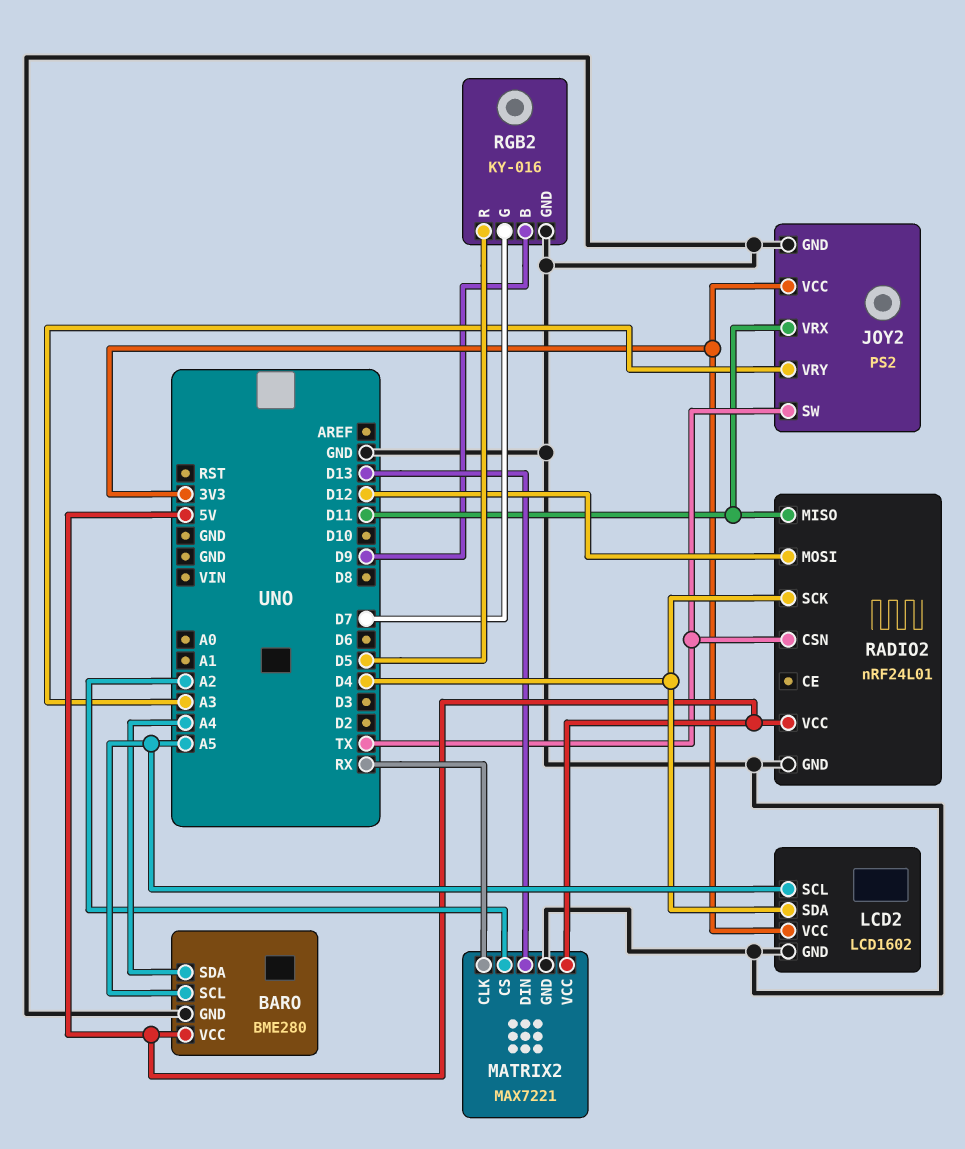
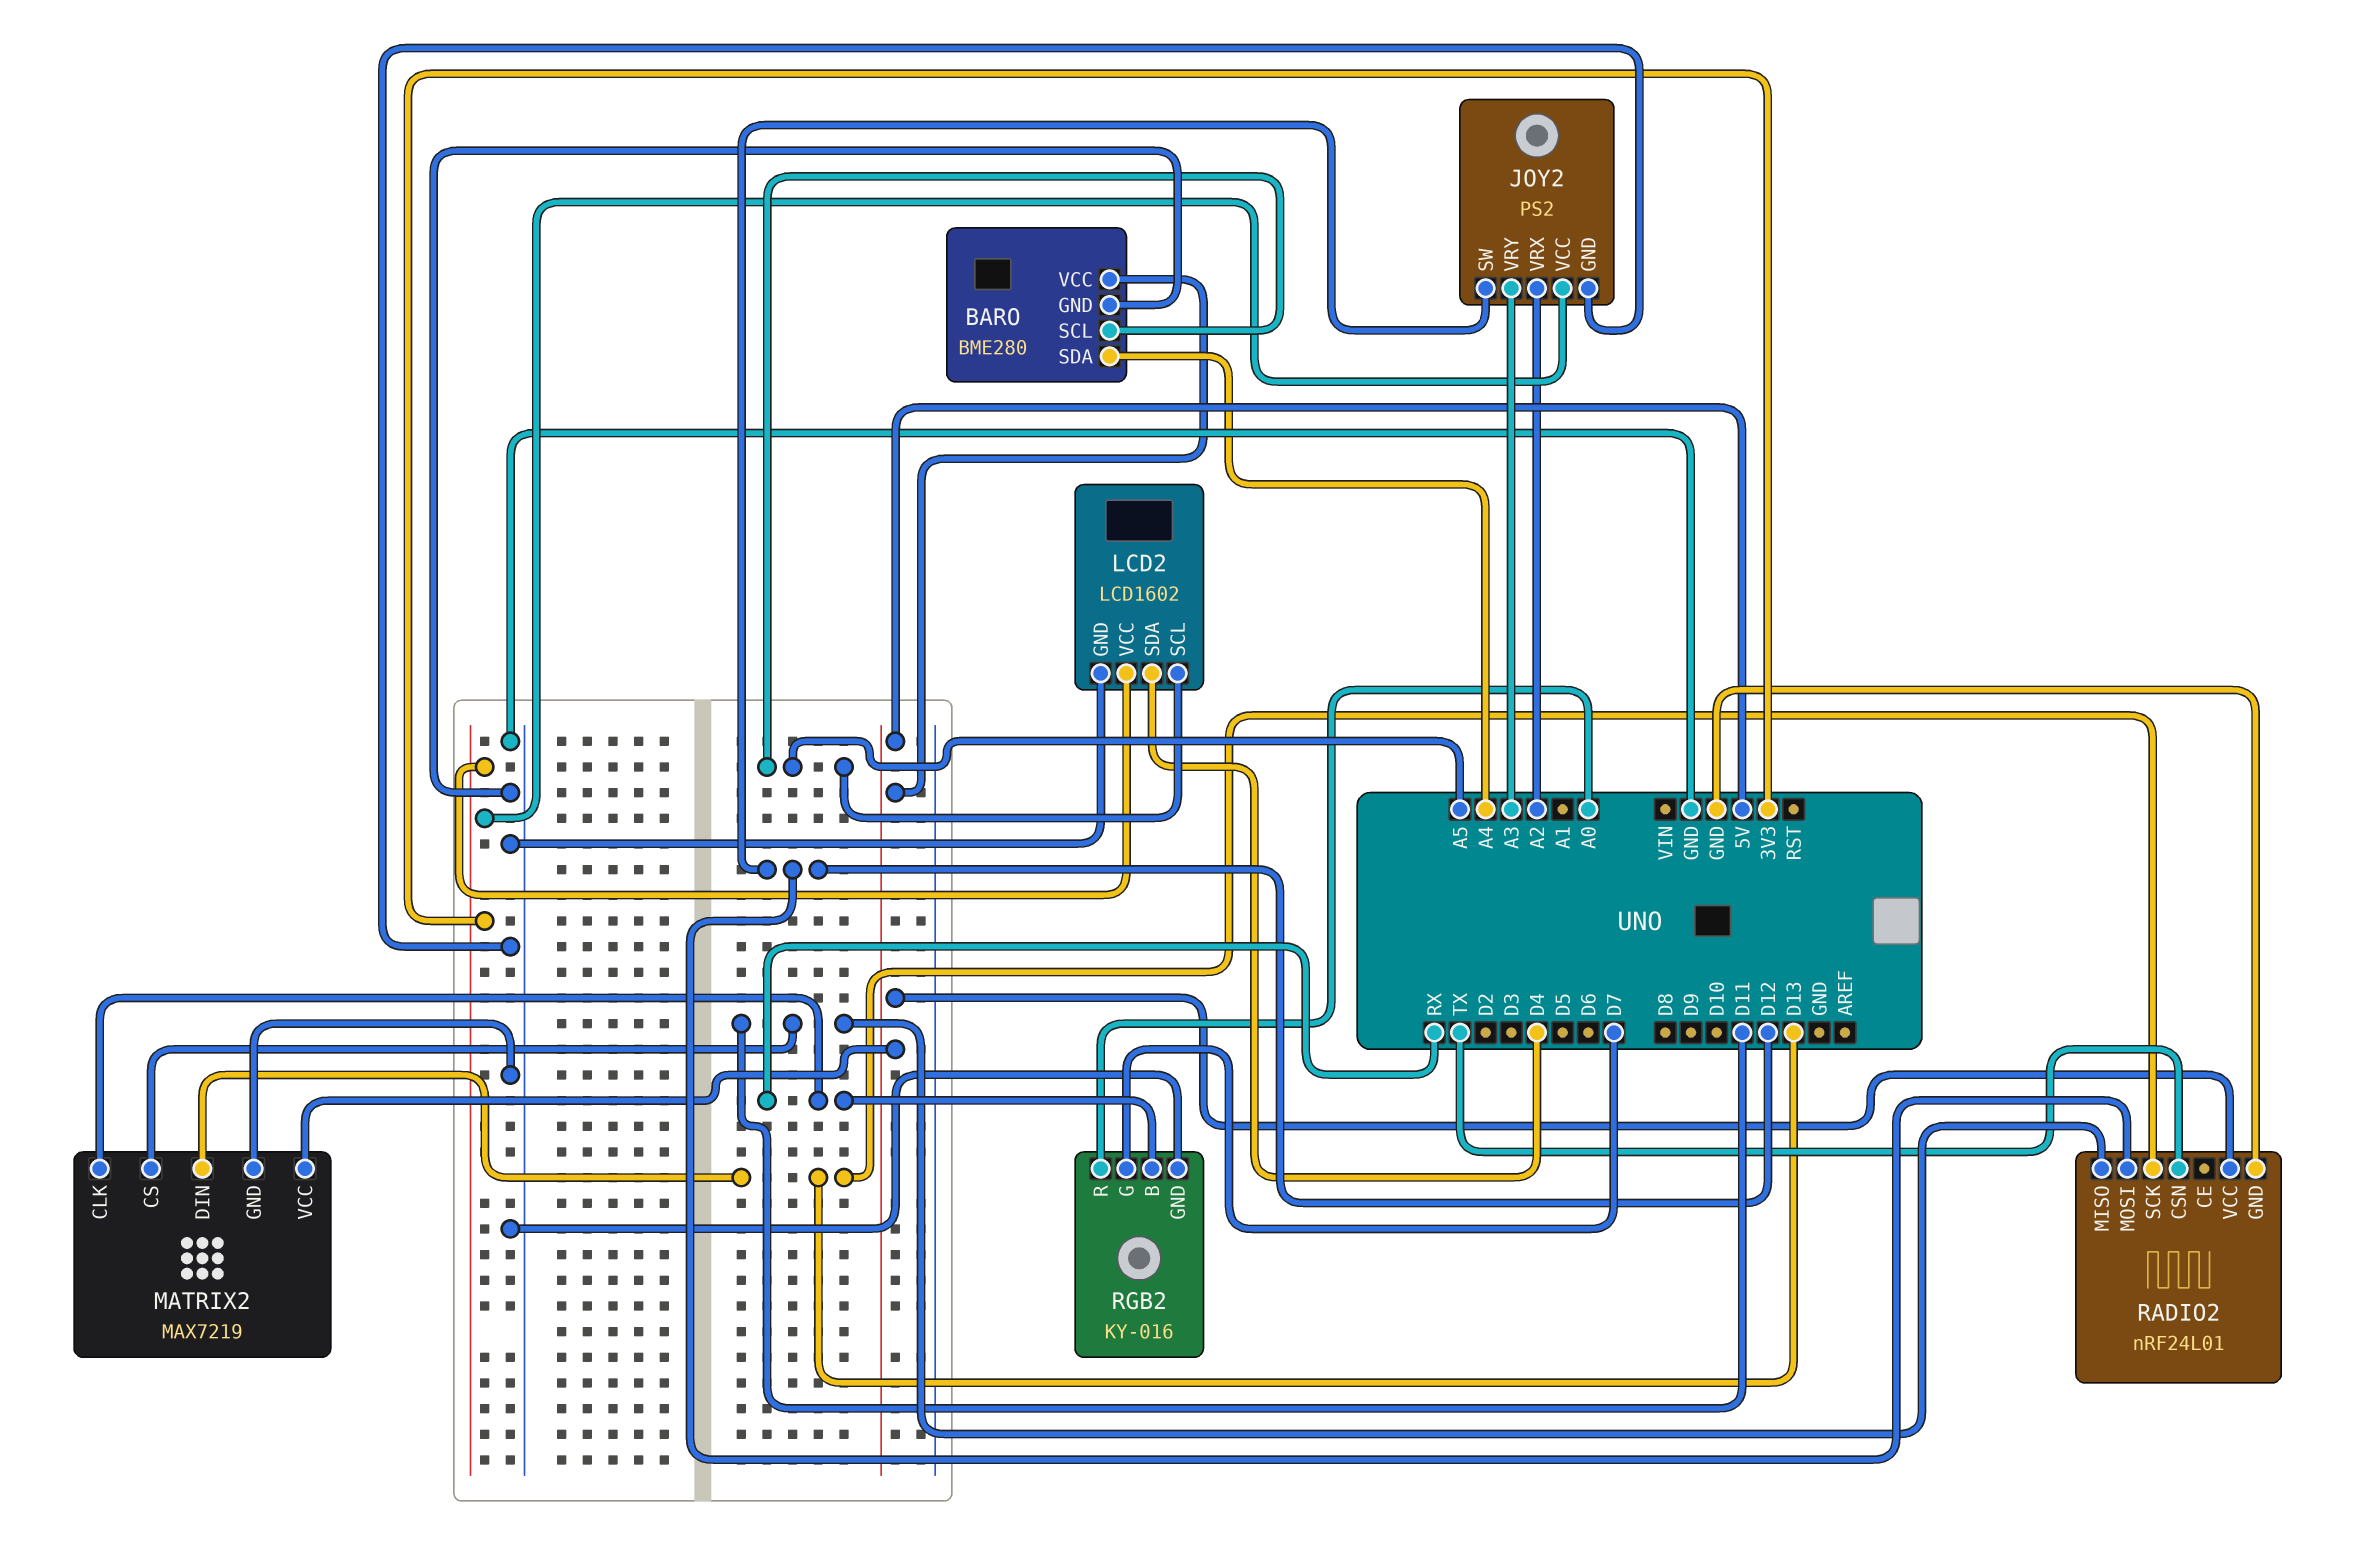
JOY2 pin SW: TX -> D12
JOY2 pin VRX: D11 -> A2
MATRIX2: MAX7221 -> MAX7219
MATRIX2 pin CS: A2 -> D11
RADIO2 pin SCK: D4 -> D13
RGB2 pin B: D9 -> RX
RGB2 pin R: D5 -> A0

